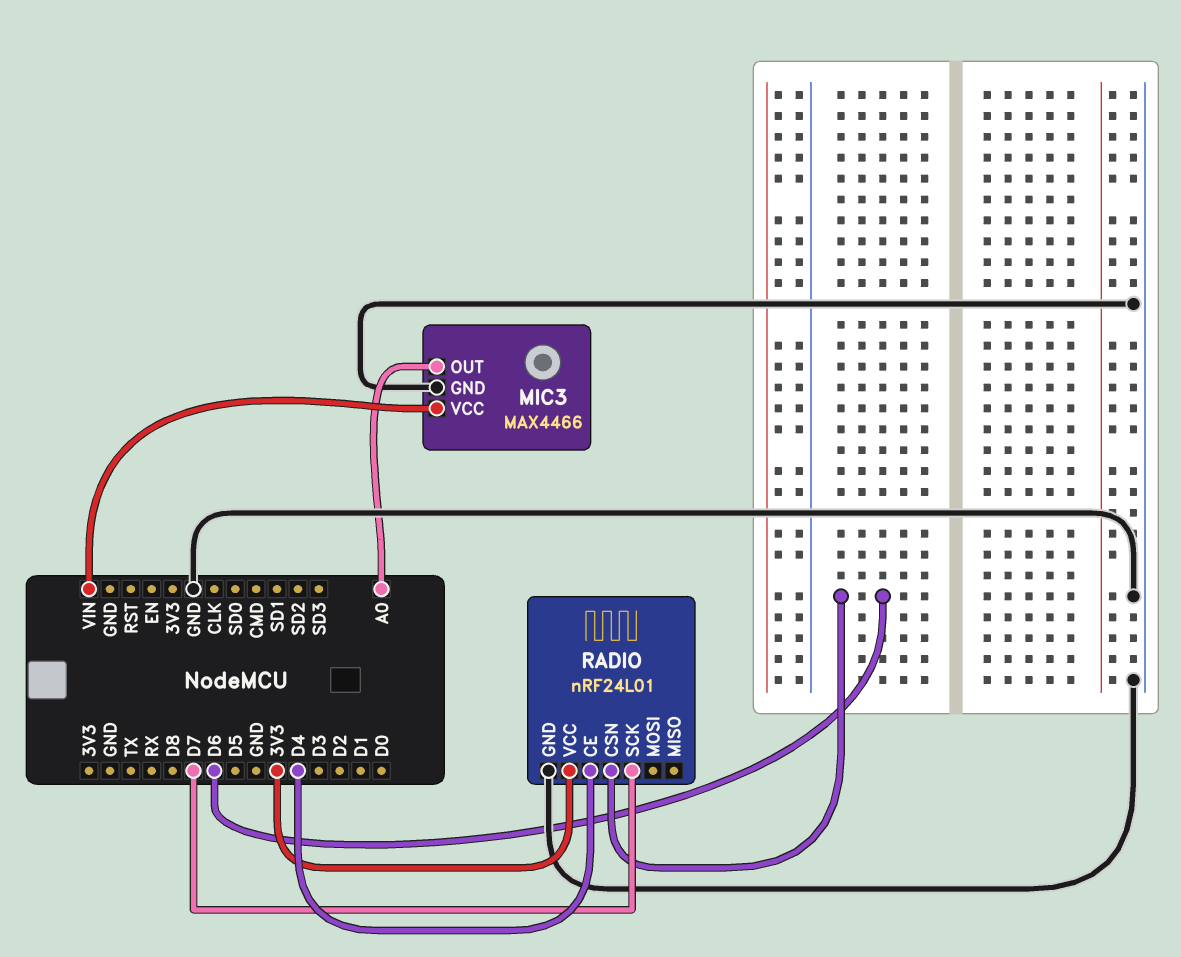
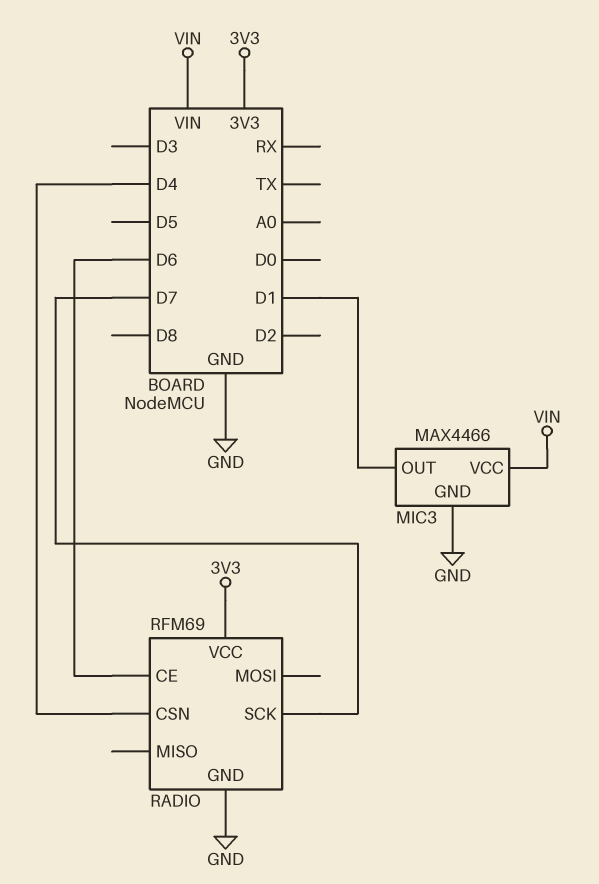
MIC3 pin OUT: A0 -> D1
RADIO: nRF24L01 -> RFM69
RADIO pin CE: D4 -> D6
RADIO pin CSN: D6 -> D4

